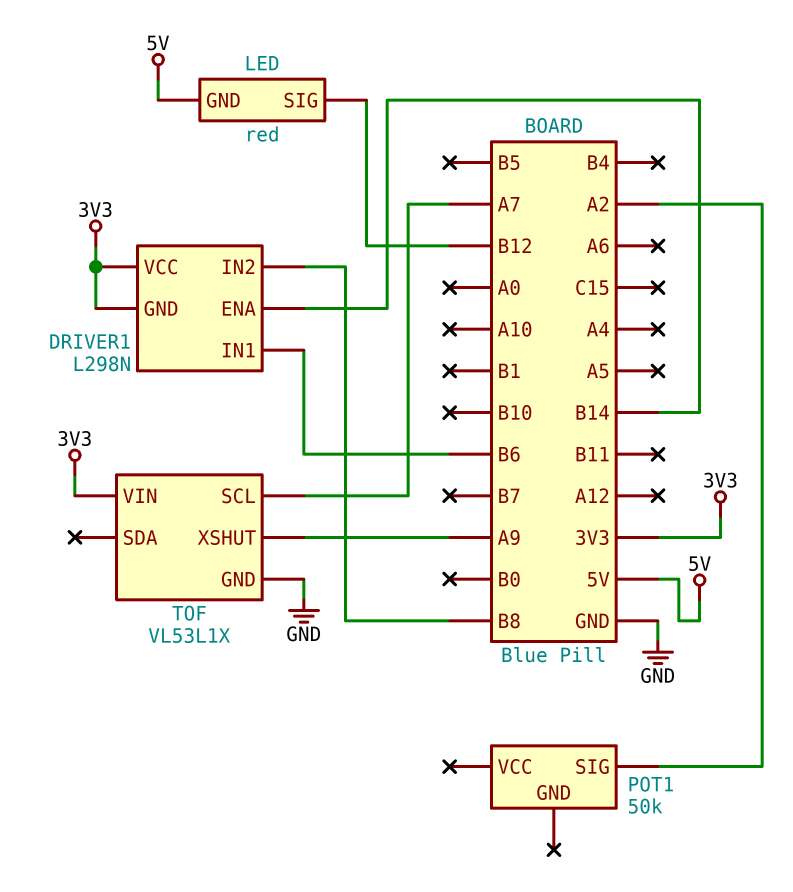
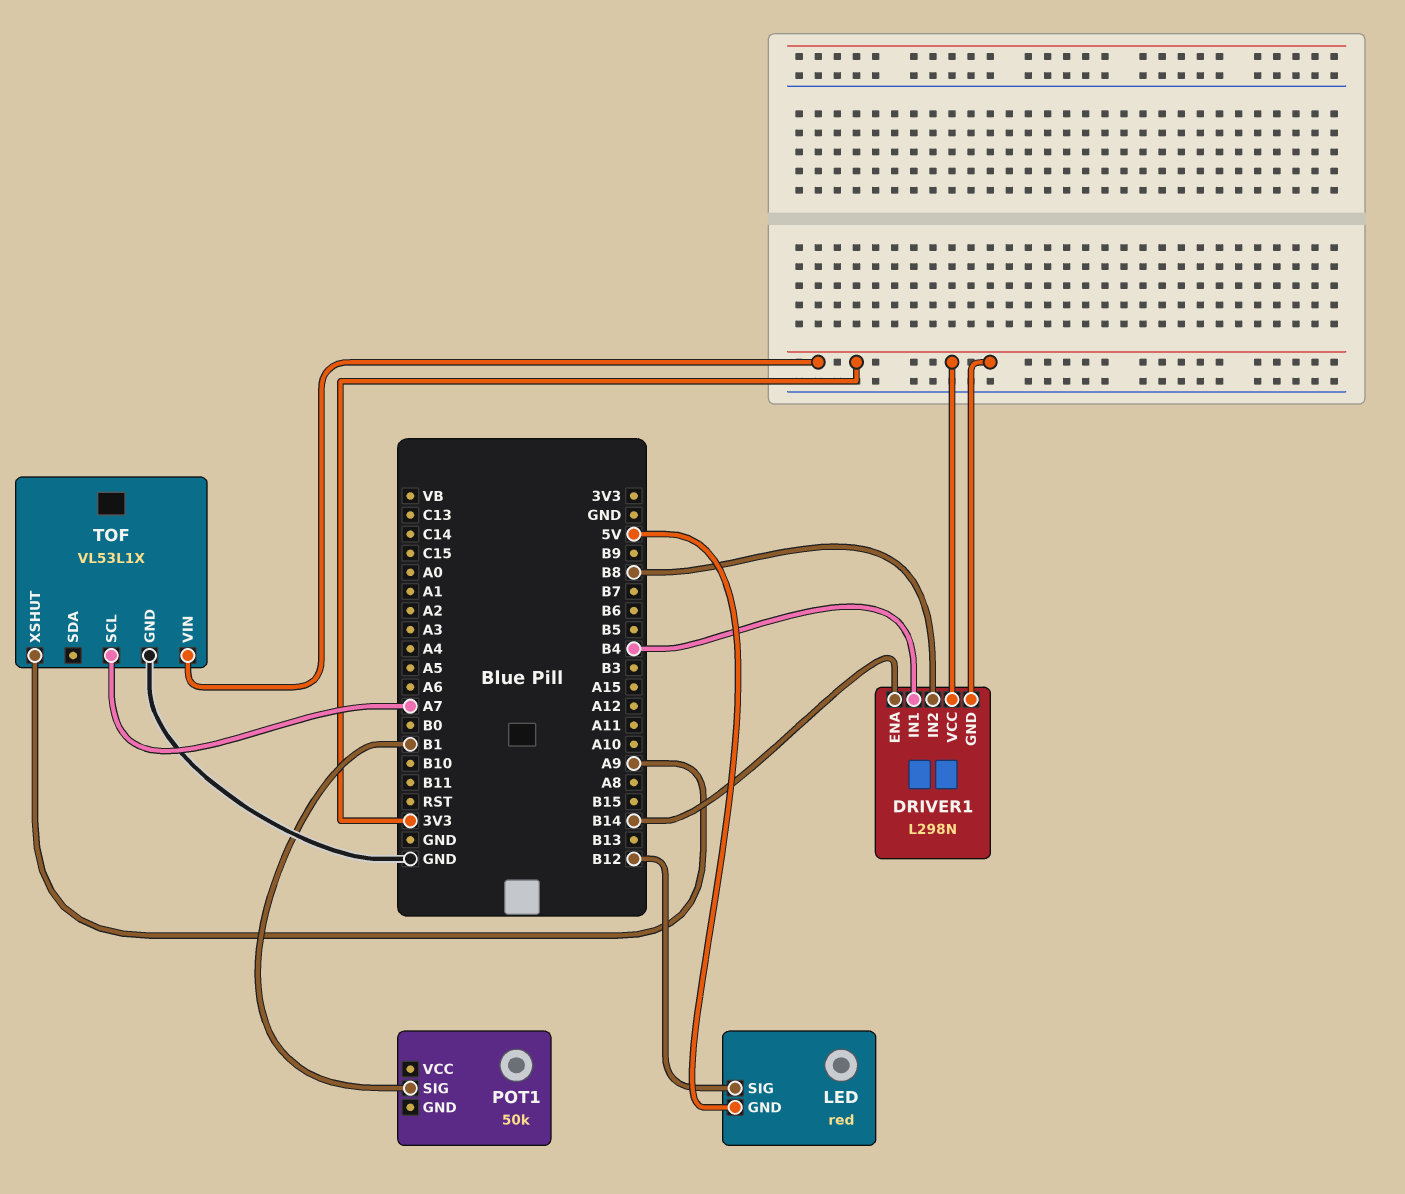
DRIVER1 pin IN1: B6 -> B4
POT1 pin SIG: A2 -> B1

